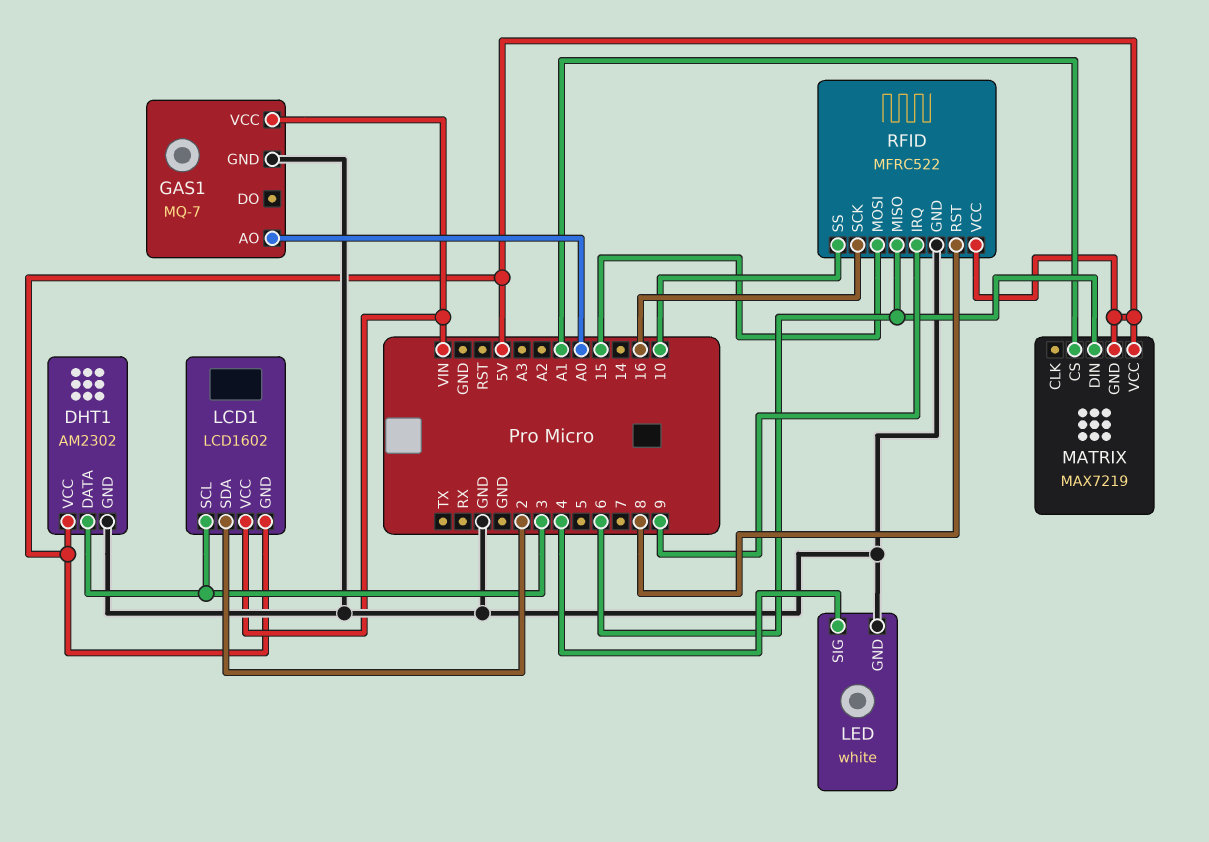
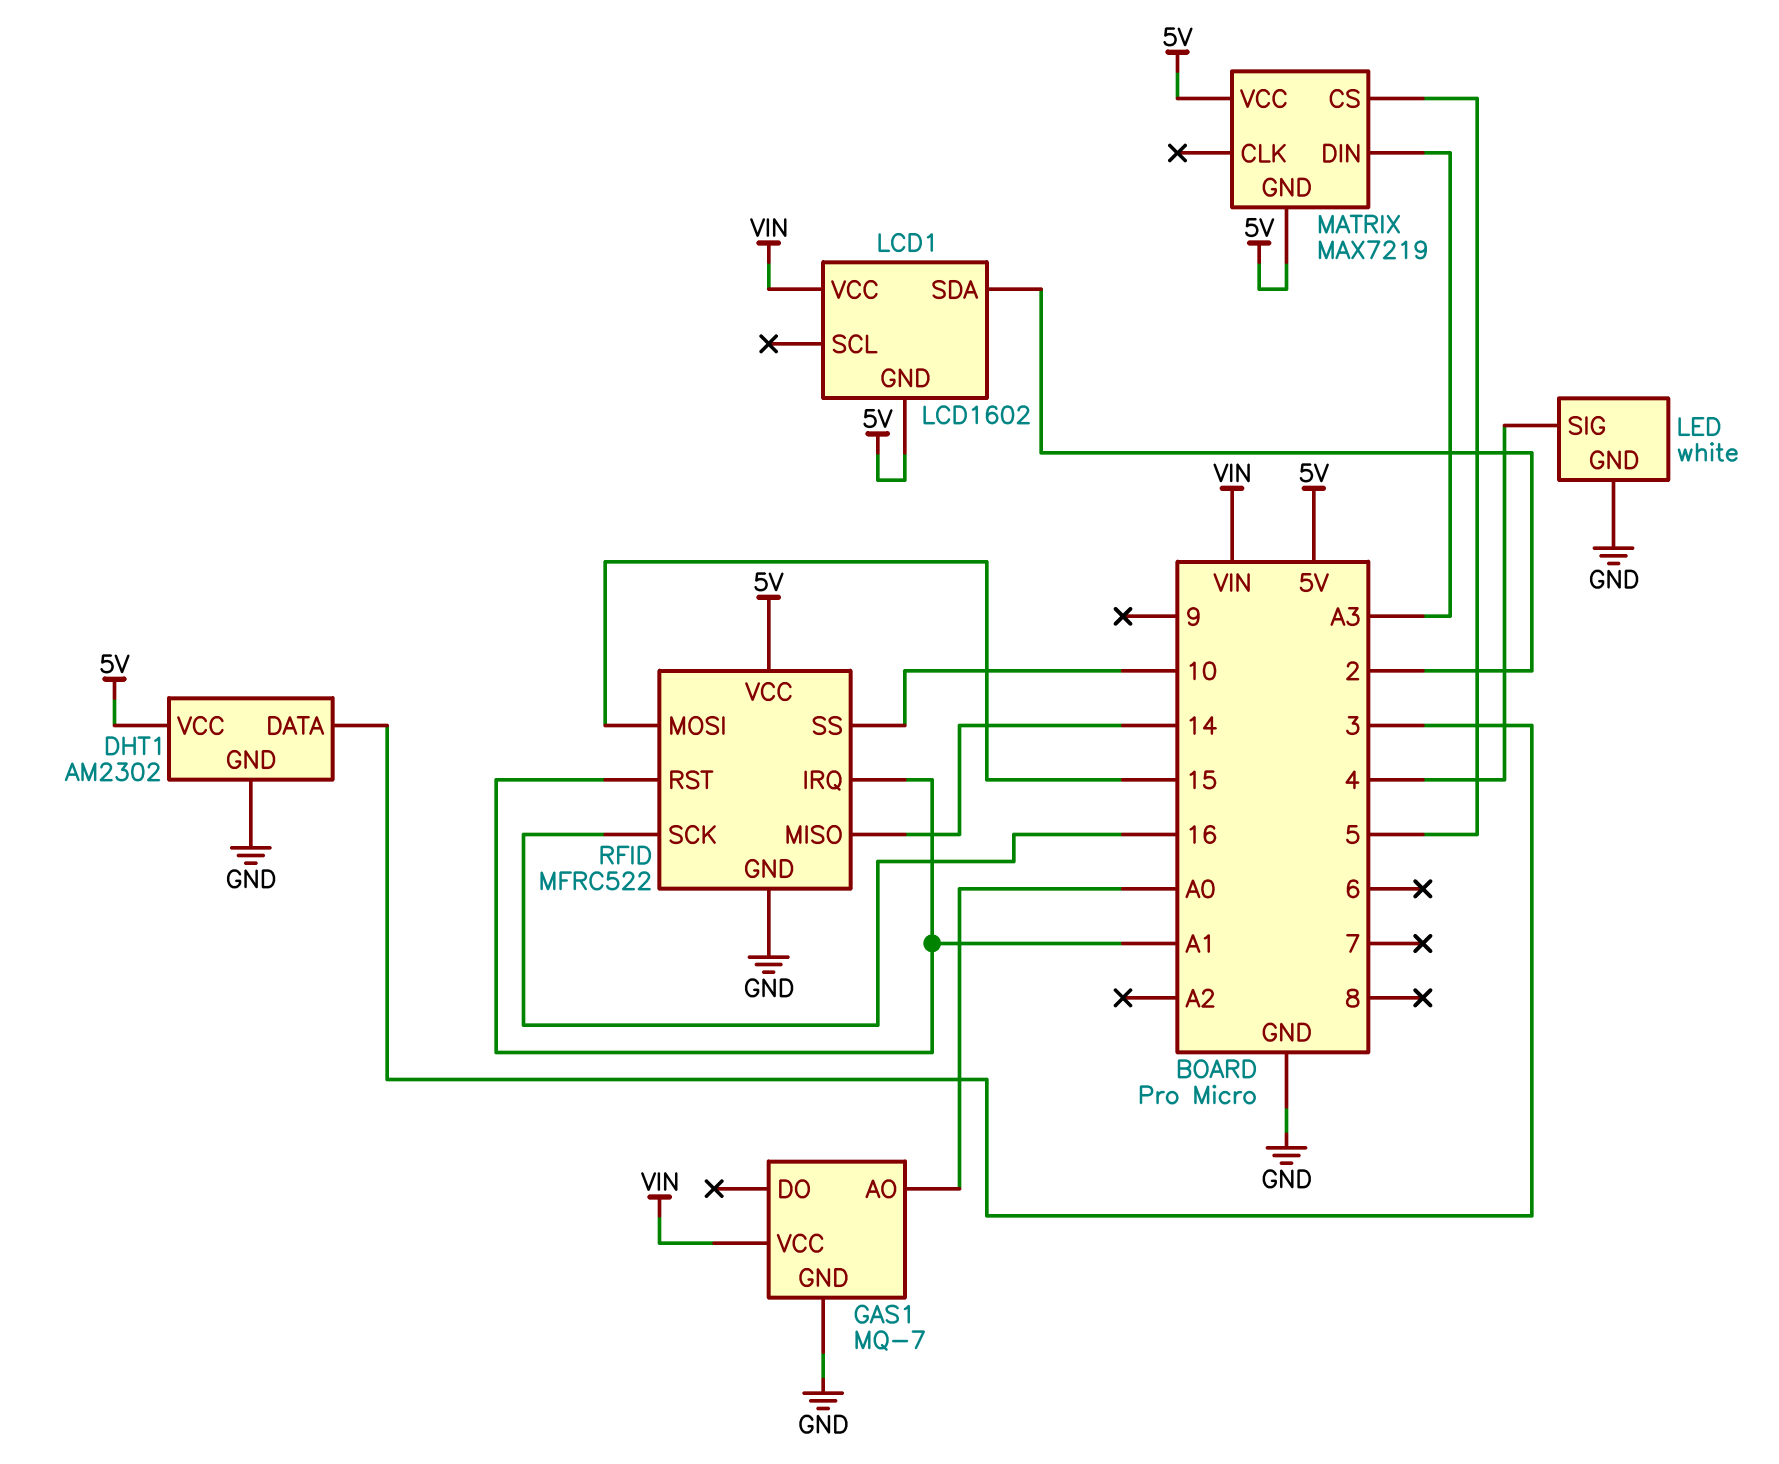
LCD1 pin SCL: 3 -> none
MATRIX pin CS: A1 -> 5
MATRIX pin DIN: 6 -> A3
RFID pin IRQ: 9 -> A1
RFID pin MISO: 6 -> 14
RFID pin RST: 8 -> A1

